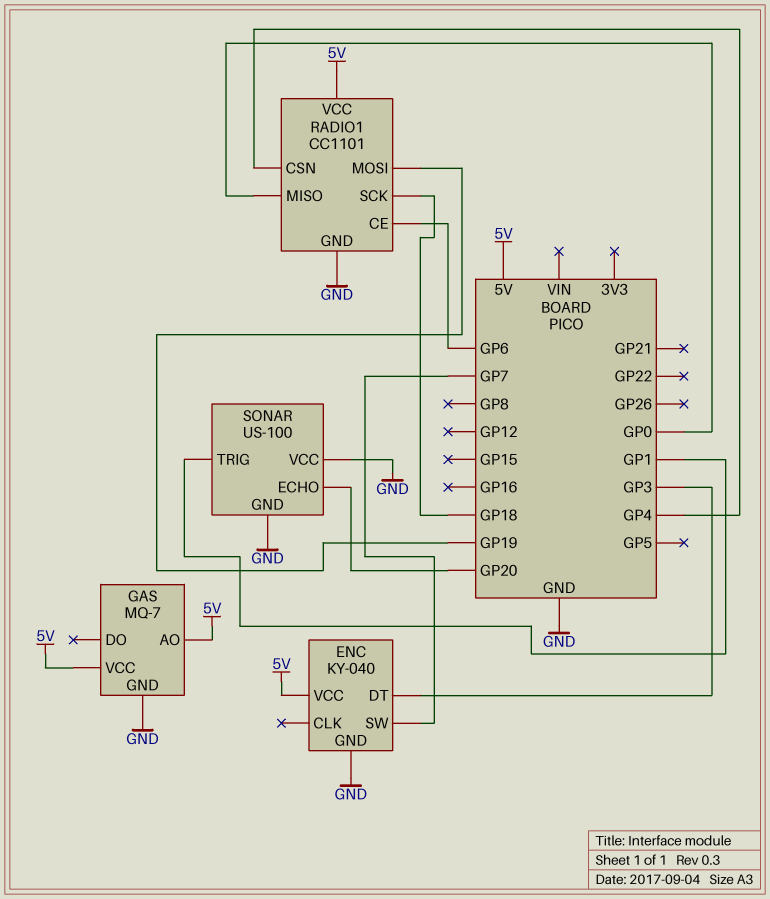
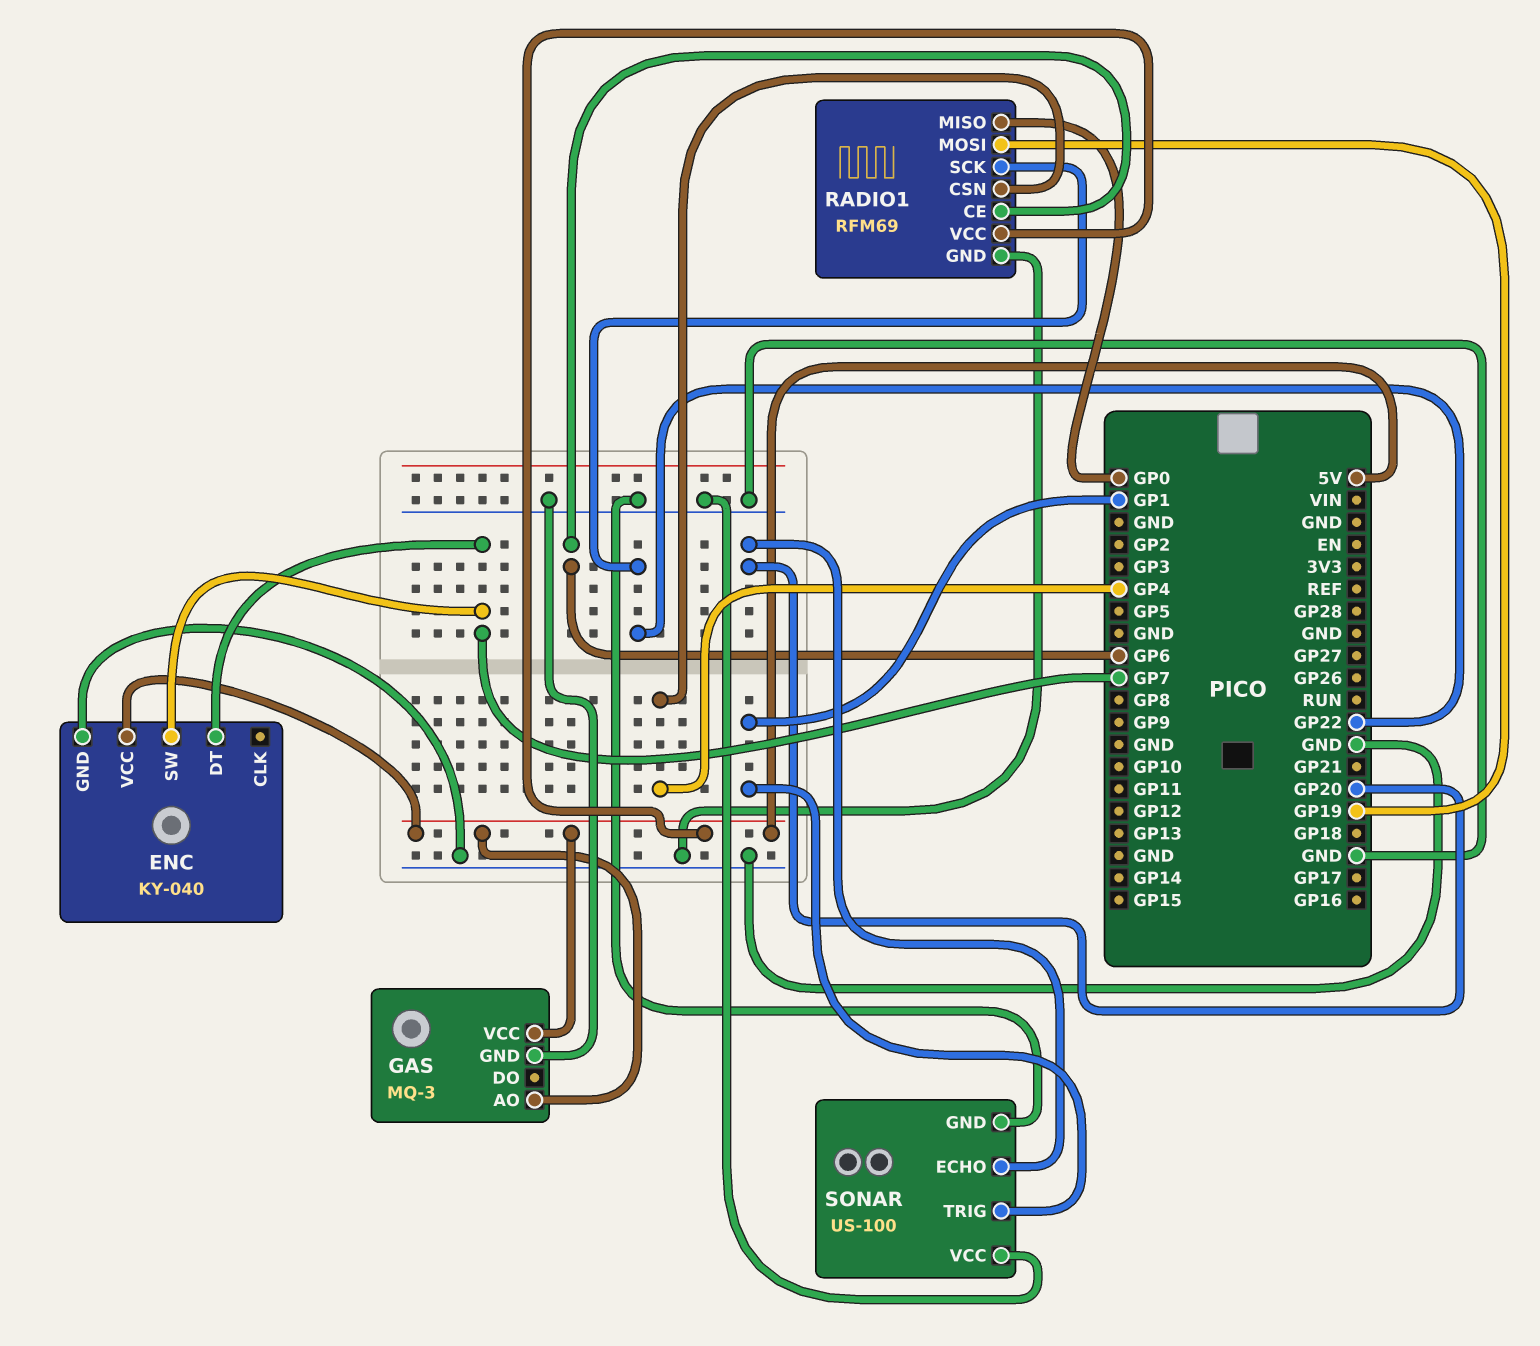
ENC pin DT: GP3 -> GP7
GAS: MQ-7 -> MQ-3
RADIO1: CC1101 -> RFM69
RADIO1 pin SCK: GP18 -> GP22

